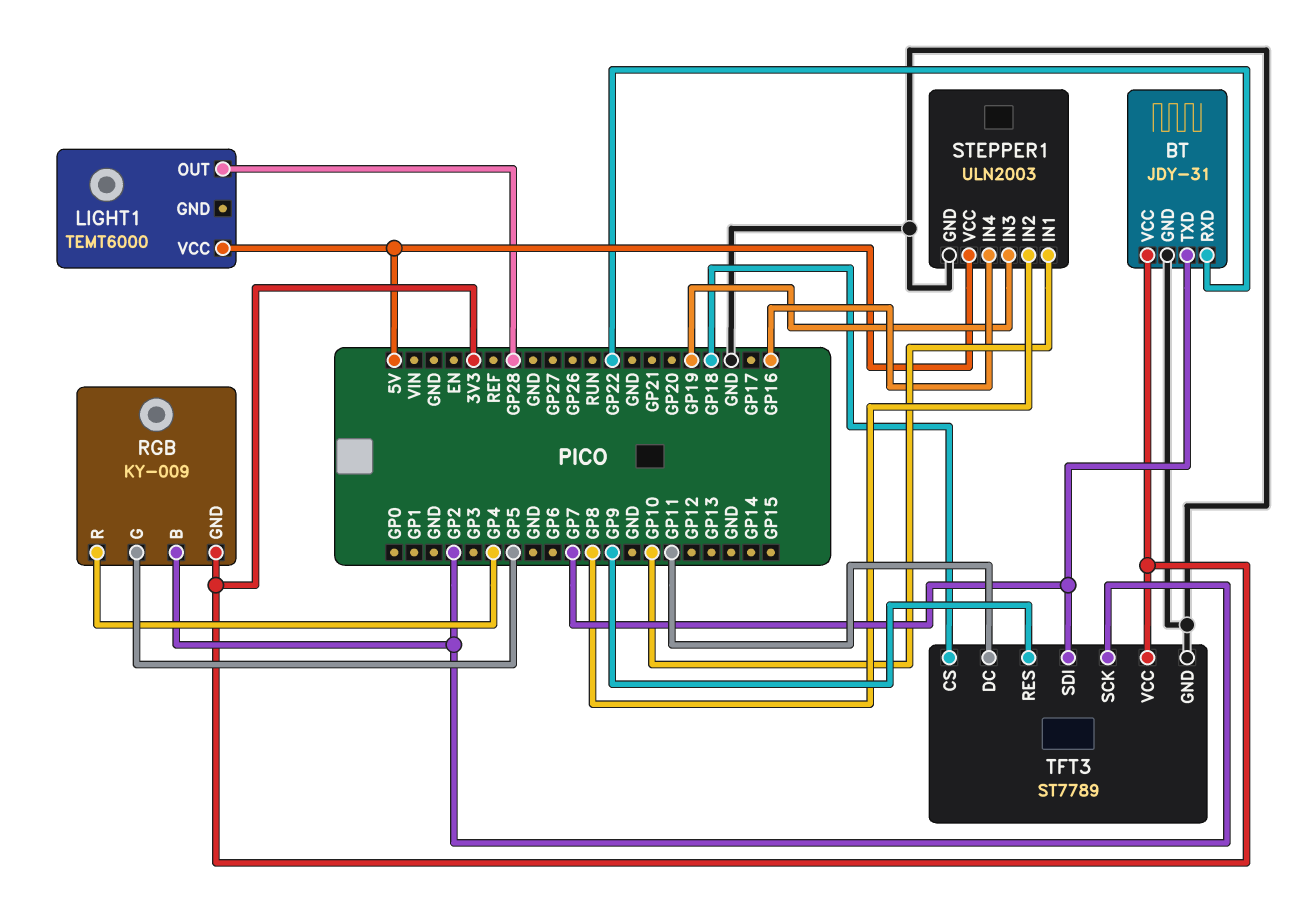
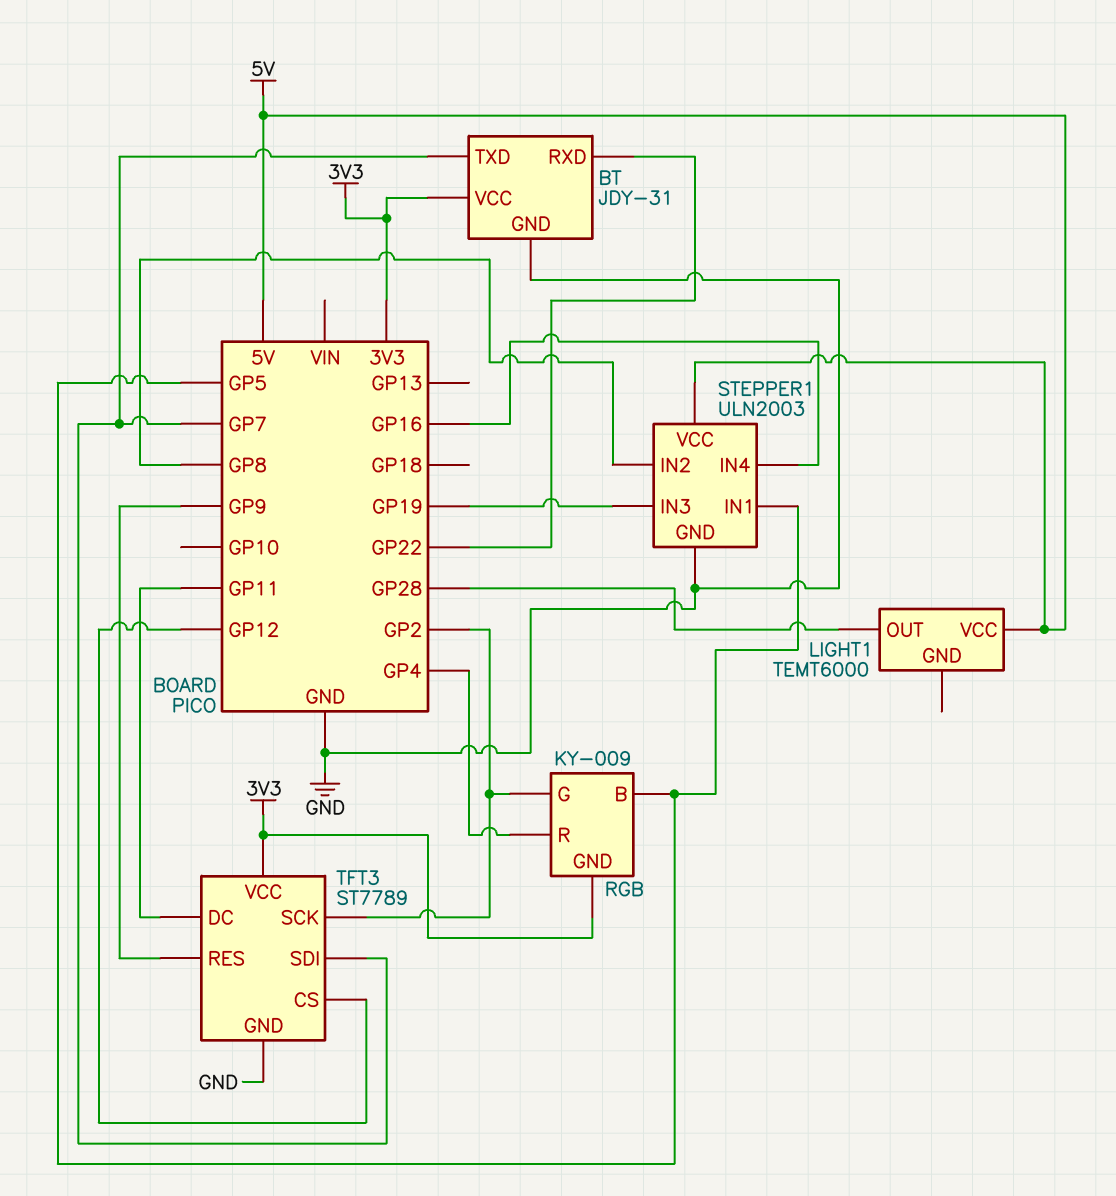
RGB pin B: GP2 -> GP5
RGB pin G: GP5 -> GP2
STEPPER1 pin IN1: GP10 -> GP5
TFT3 pin CS: GP18 -> GP12

